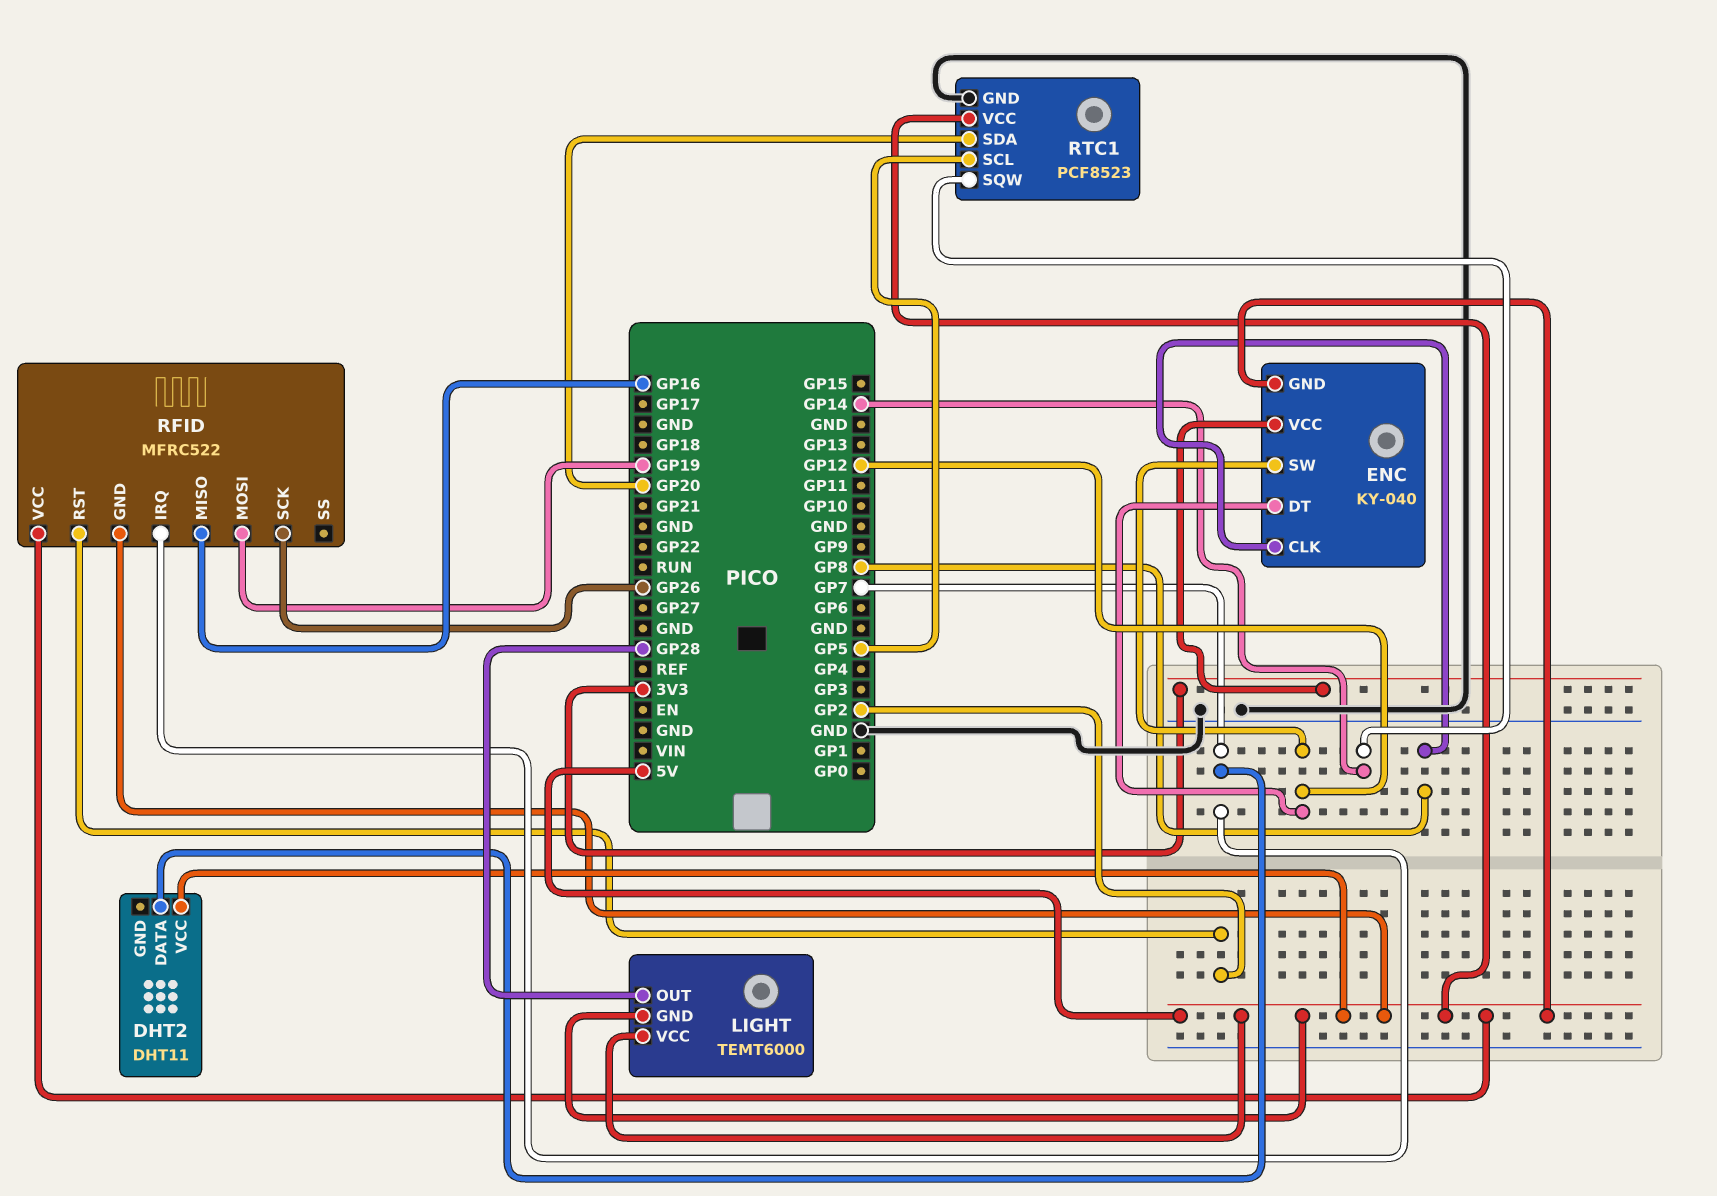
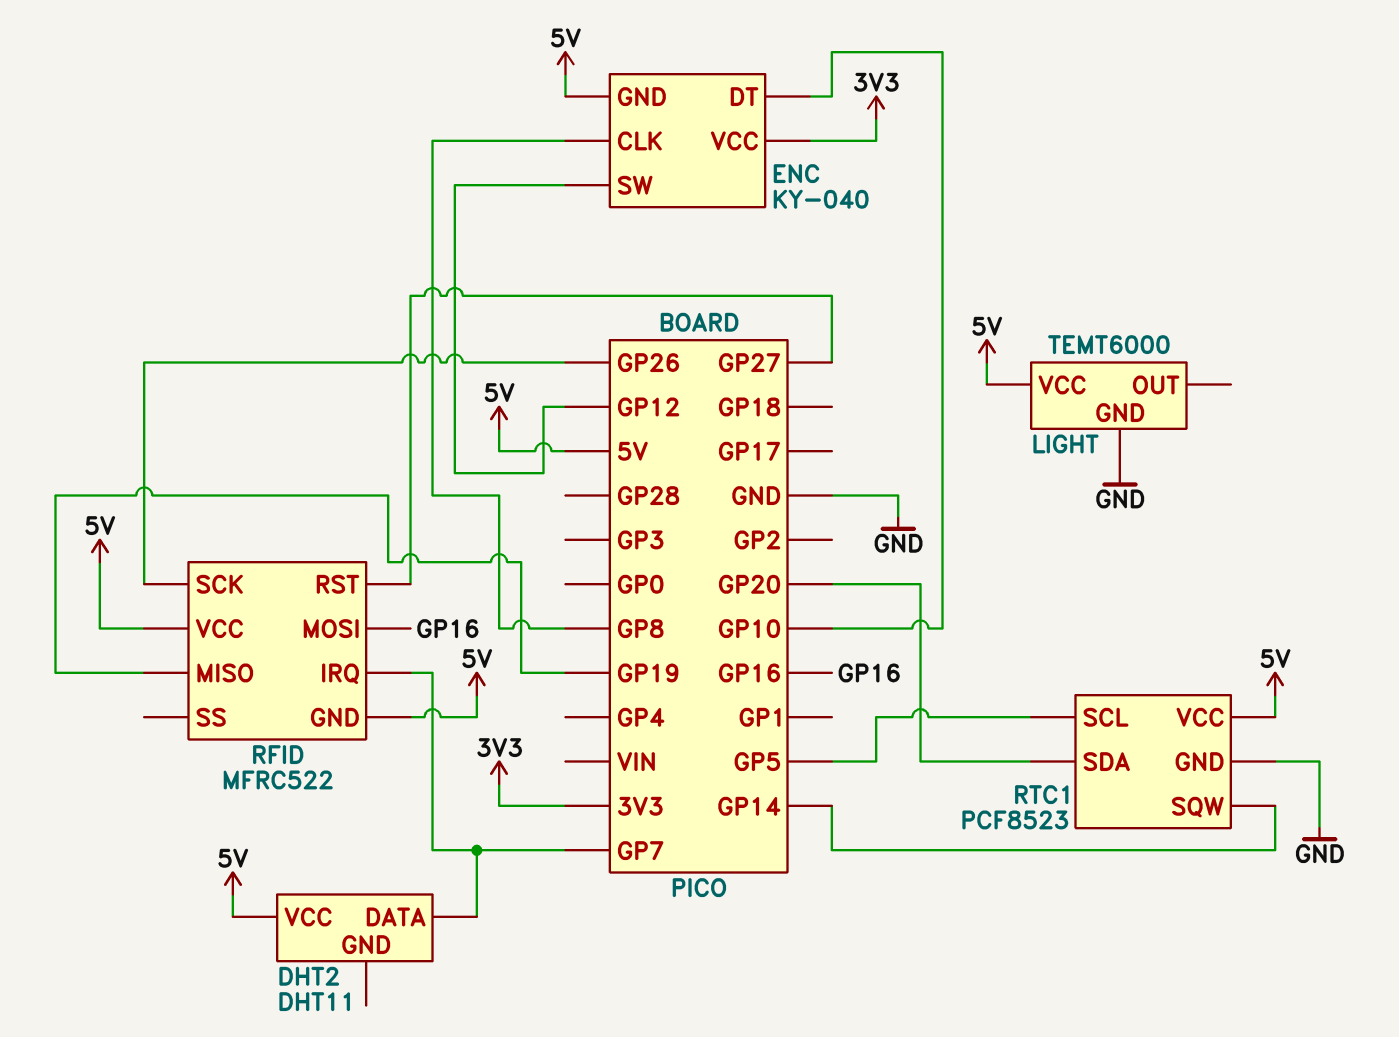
ENC pin DT: GP12 -> GP10
LIGHT pin GND: 5V -> GND
LIGHT pin OUT: GP28 -> none
RFID pin MISO: GP16 -> GP19
RFID pin MOSI: GP19 -> GP16
RFID pin RST: GP2 -> GP27

